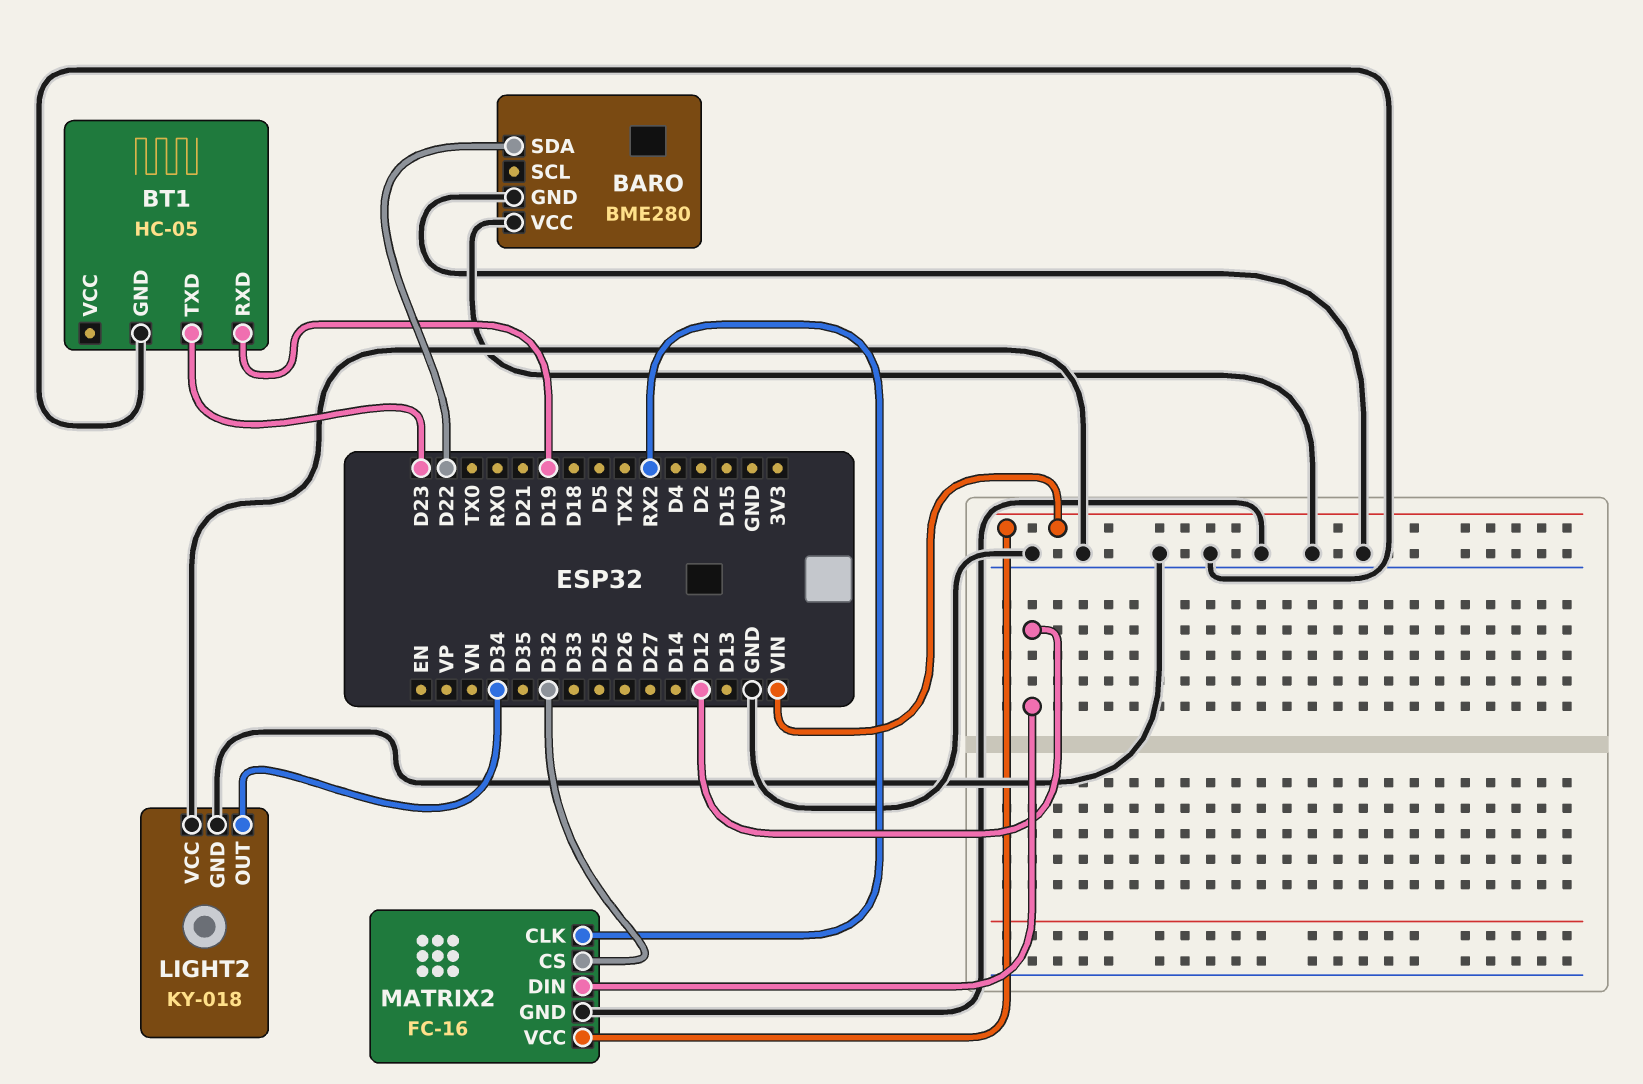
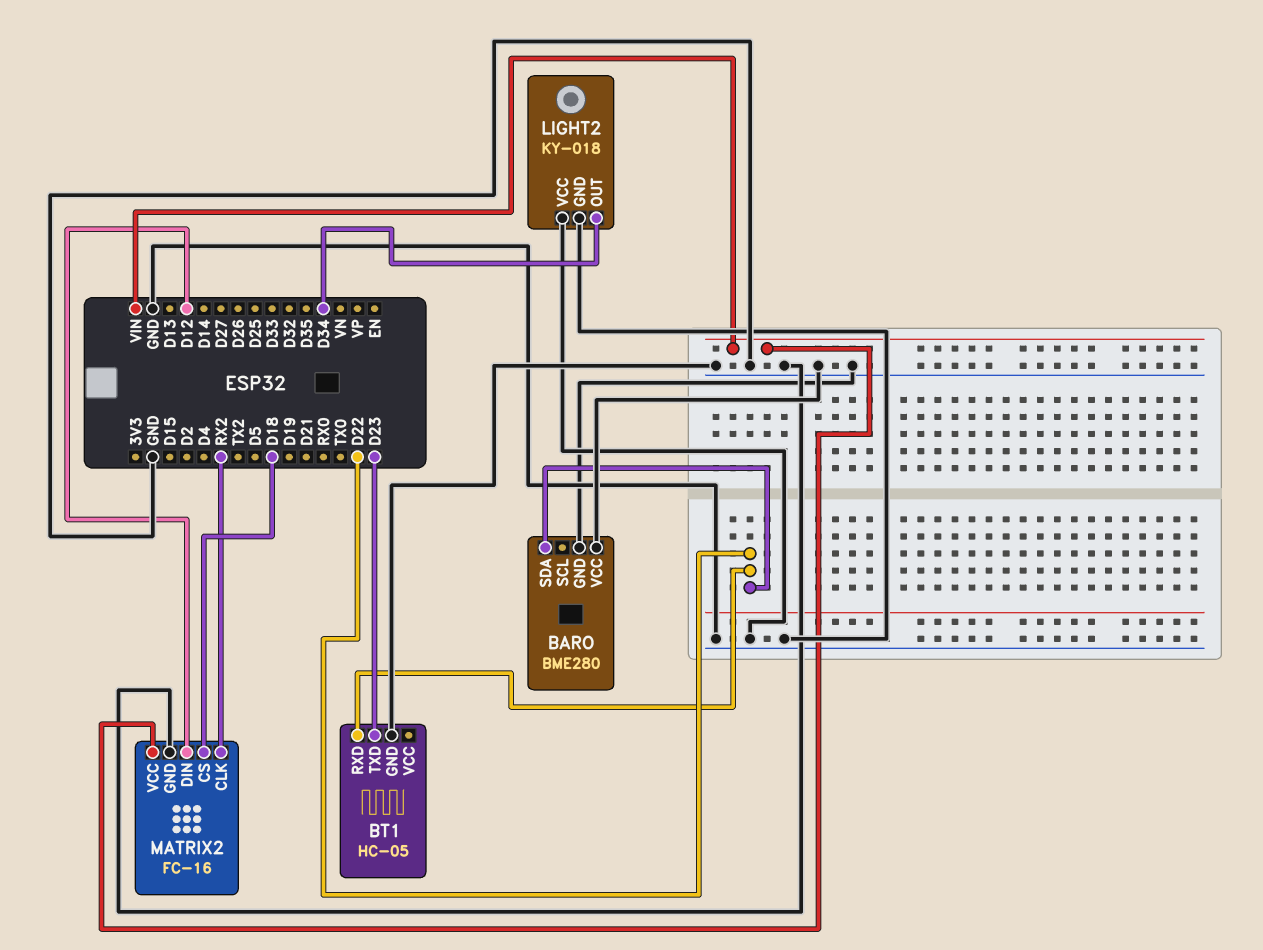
BT1 pin RXD: D19 -> D22
MATRIX2 pin CS: D32 -> D18

